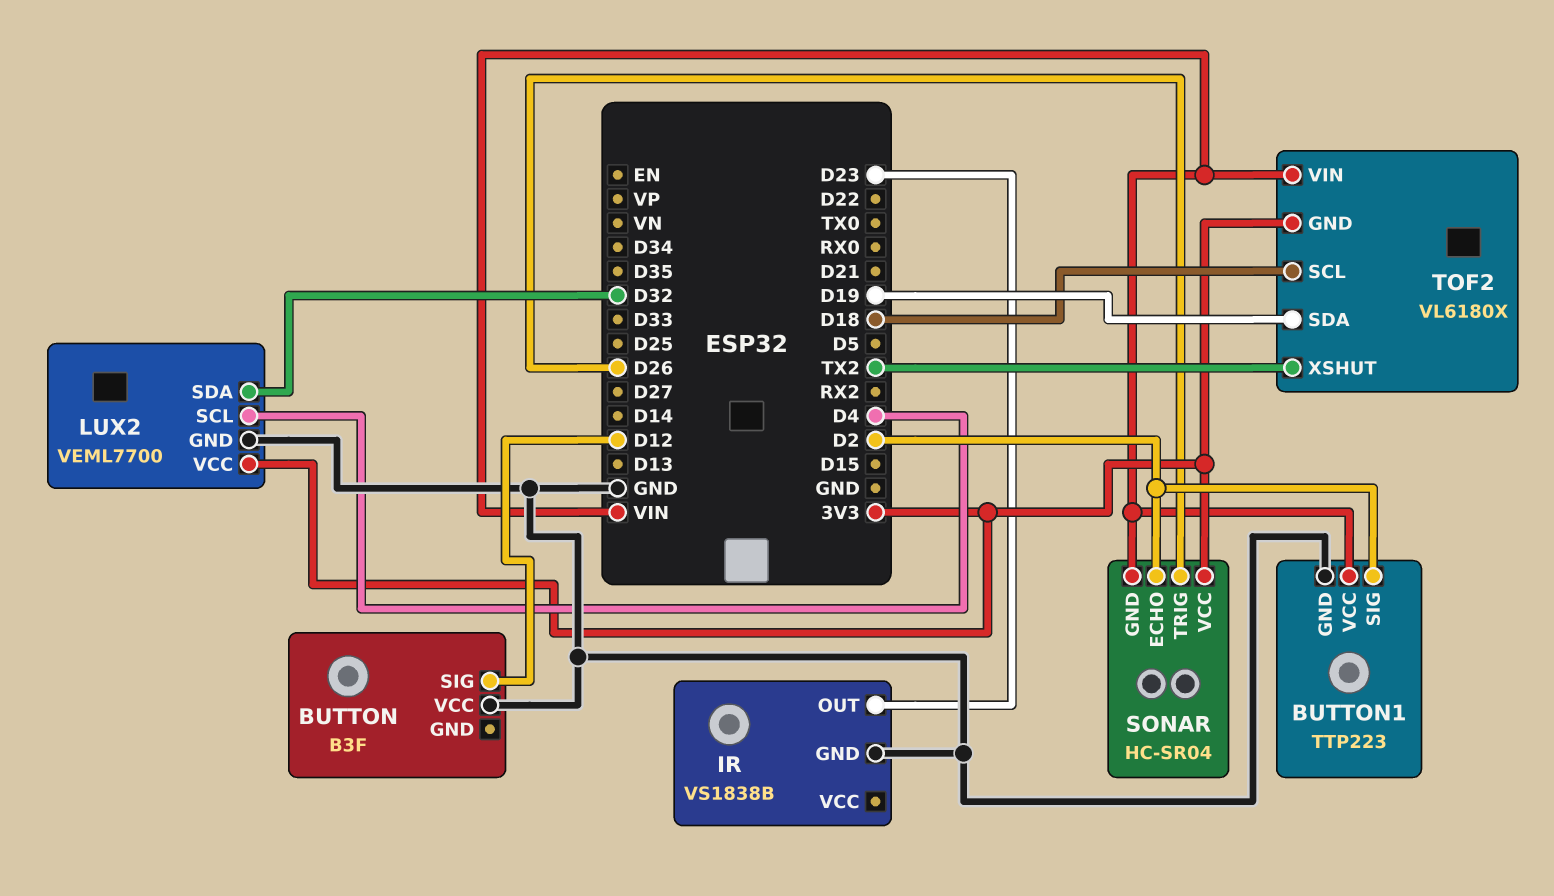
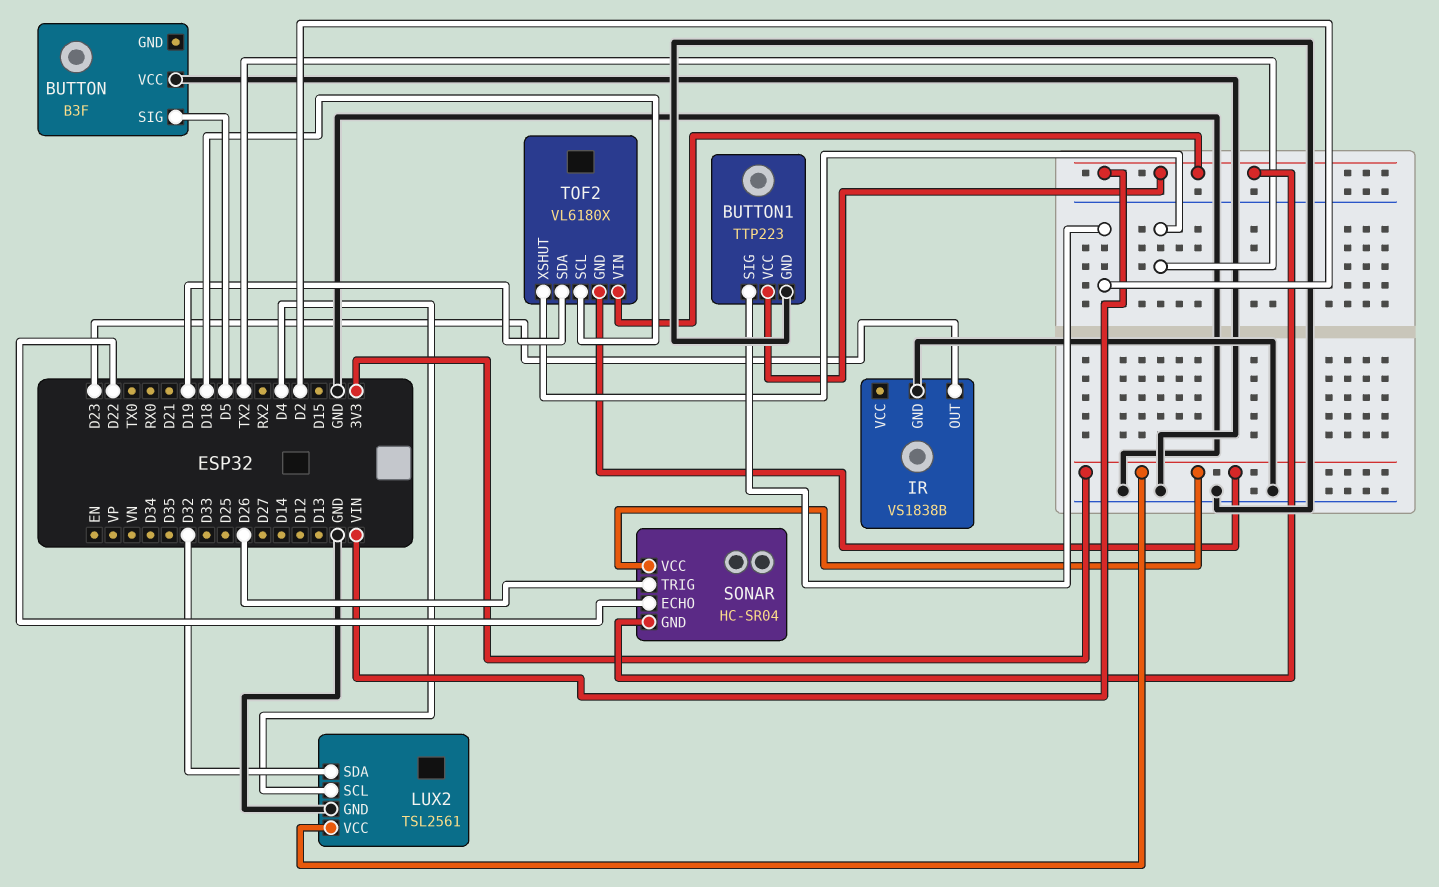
BUTTON pin SIG: D12 -> D5
LUX2: VEML7700 -> TSL2561
SONAR pin ECHO: D2 -> D22

